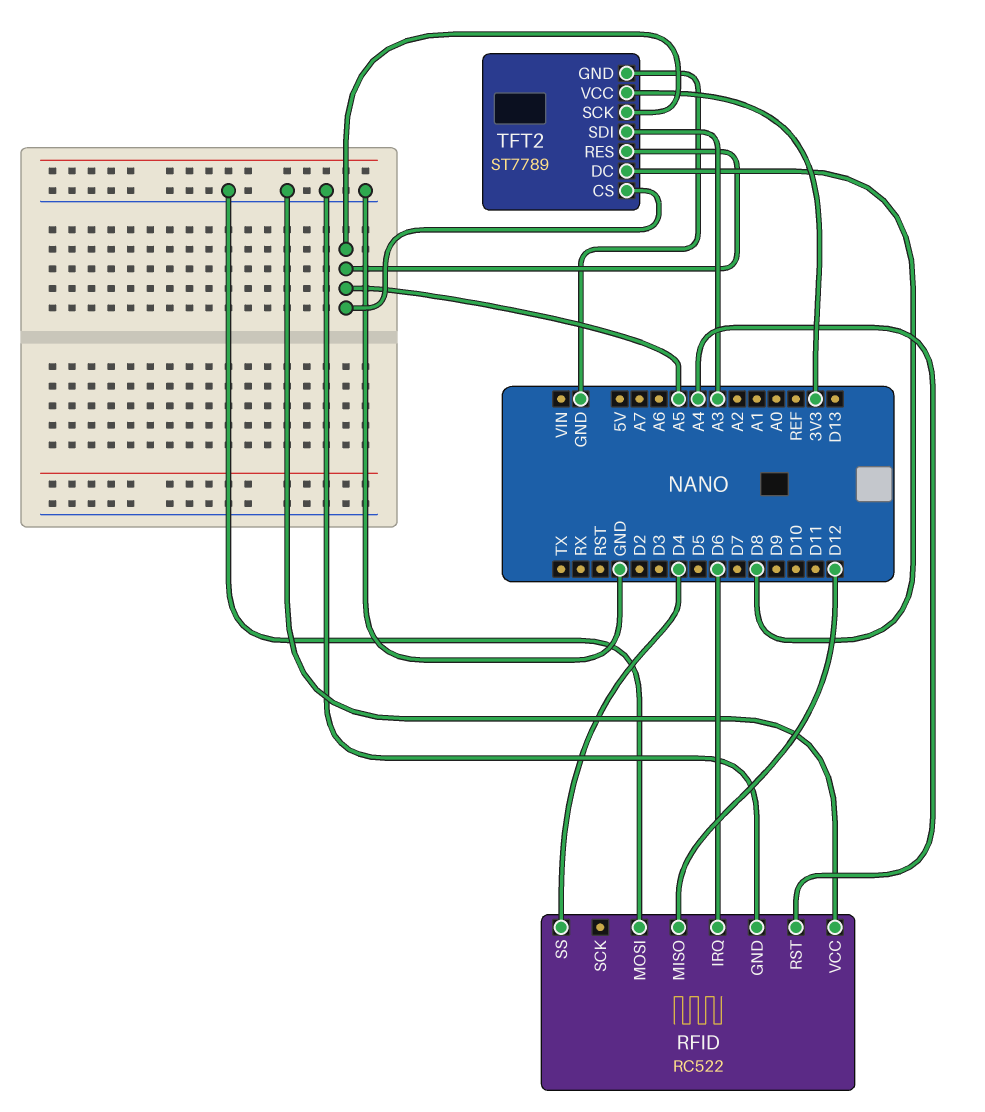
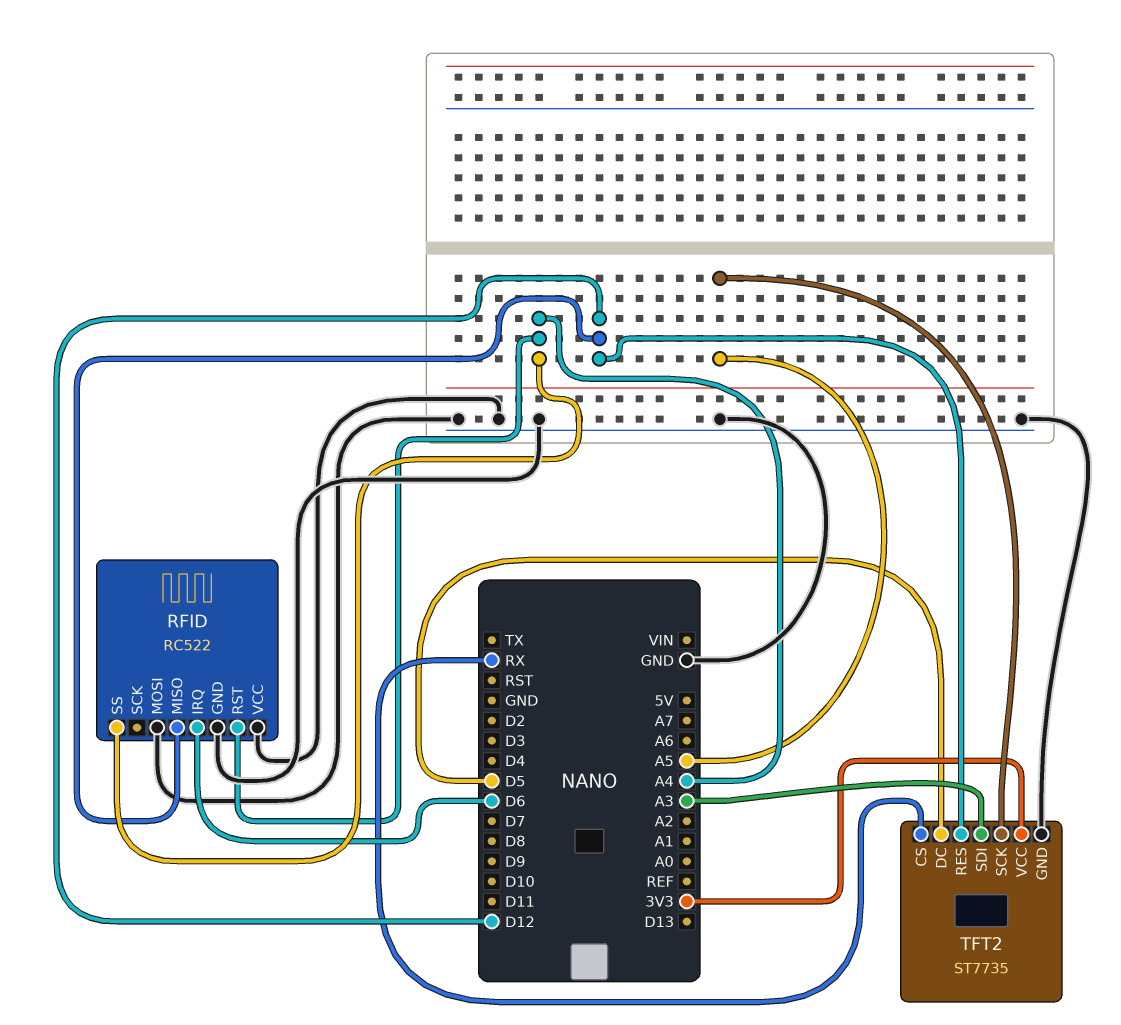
RFID pin SS: D4 -> A4
TFT2: ST7789 -> ST7735
TFT2 pin CS: A5 -> RX
TFT2 pin DC: D8 -> D5
TFT2 pin RES: A5 -> D12

